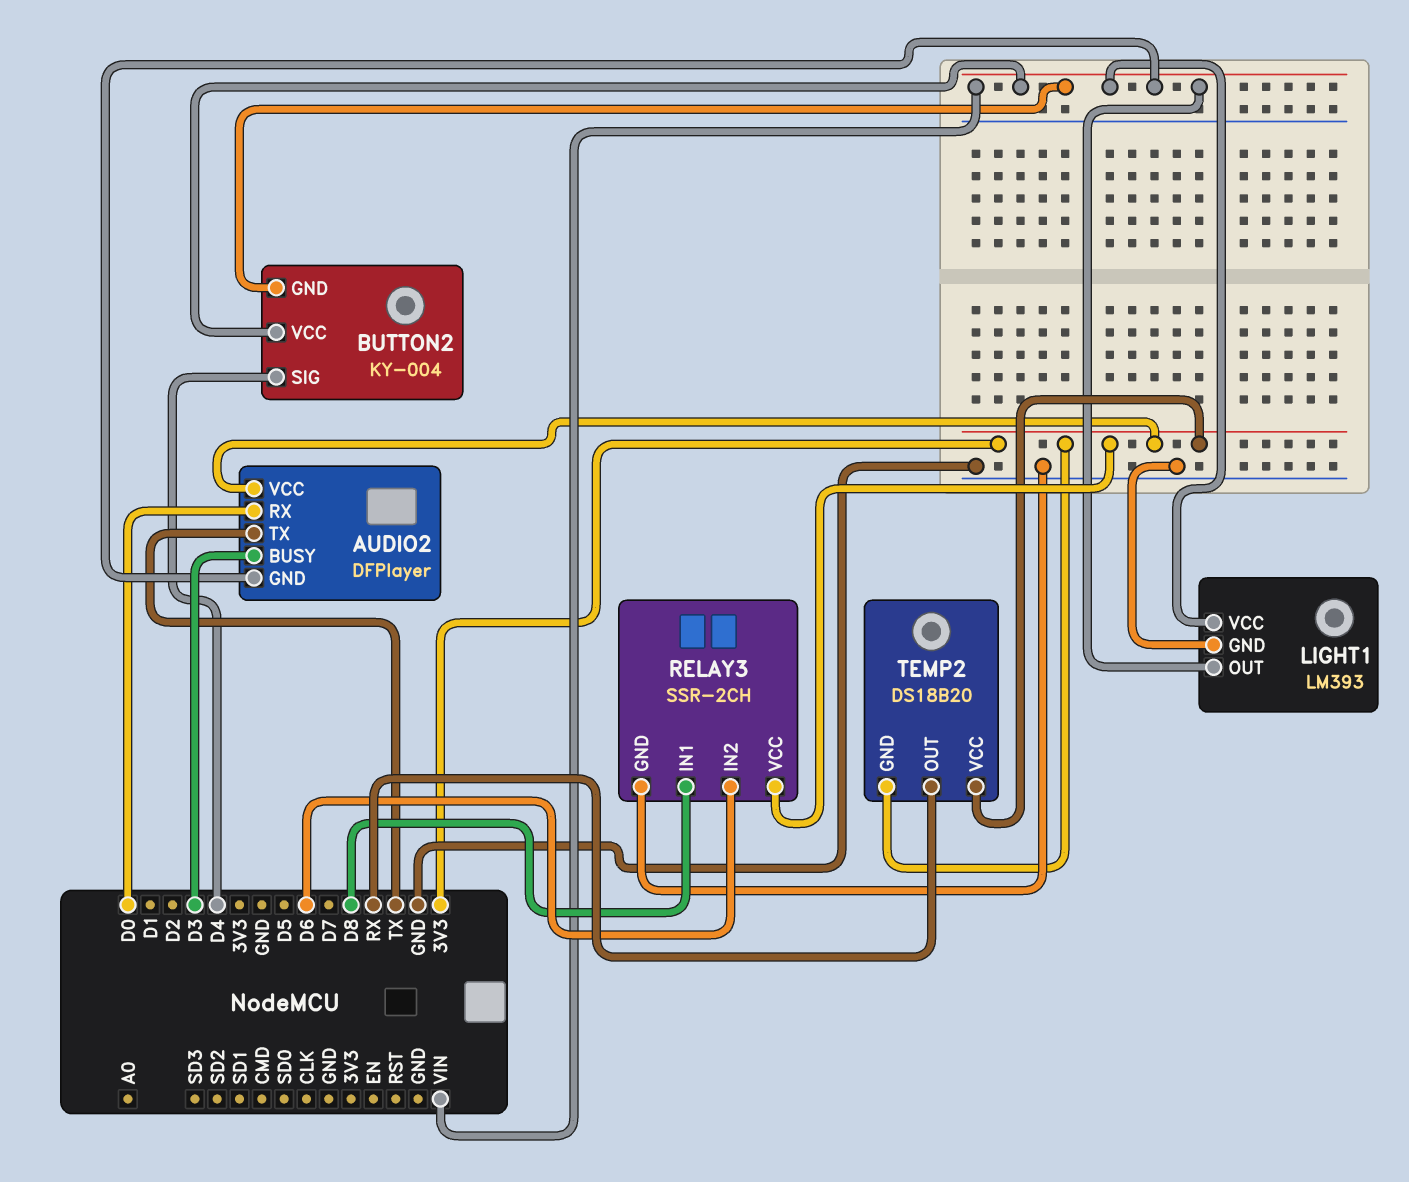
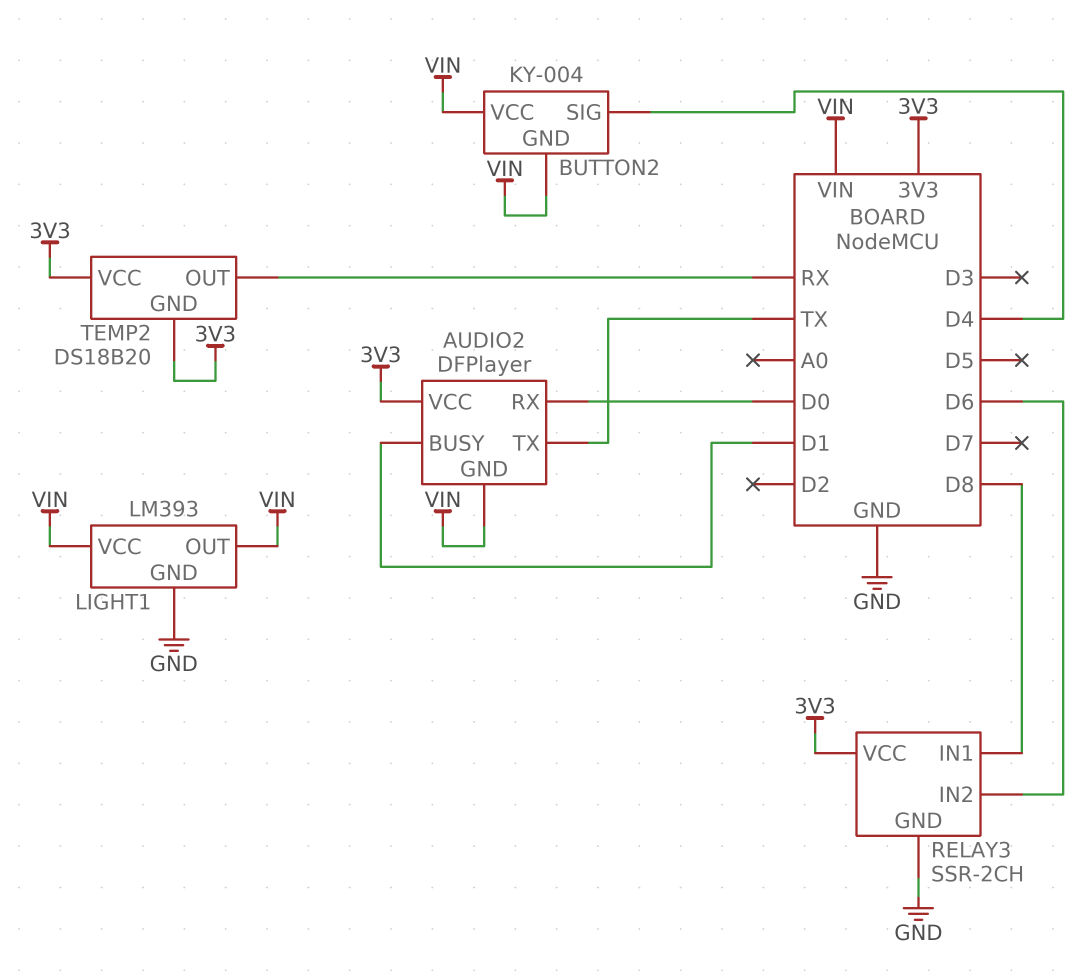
AUDIO2 pin BUSY: D3 -> D1

